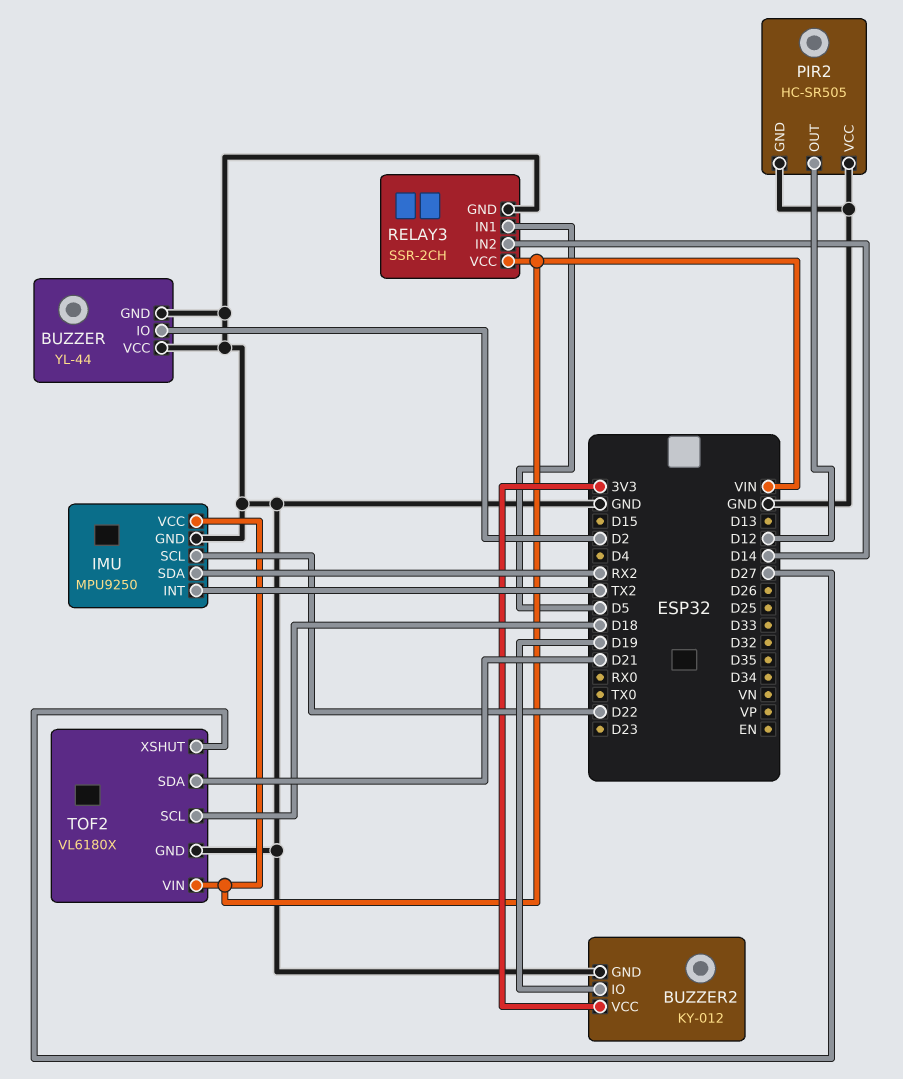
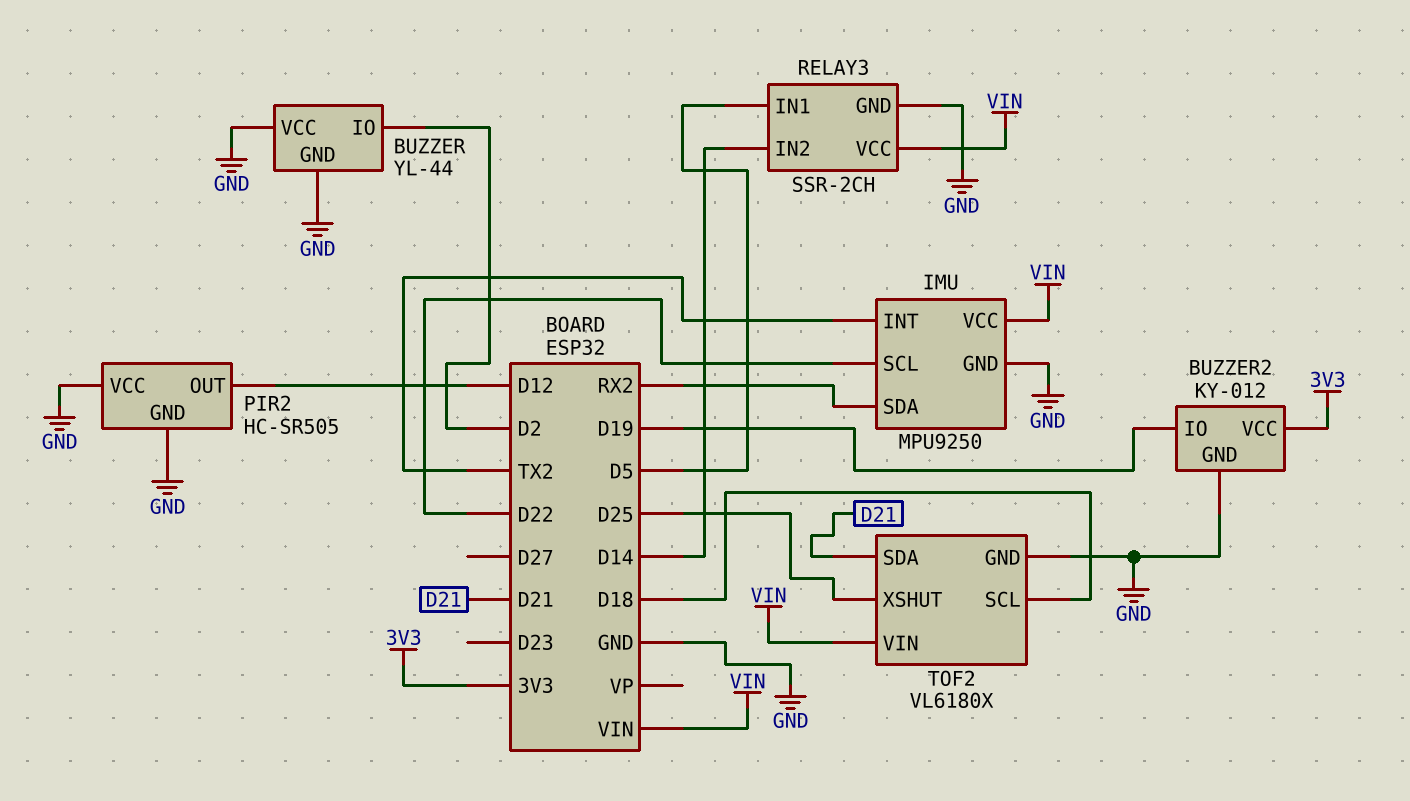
TOF2 pin XSHUT: D27 -> D25

